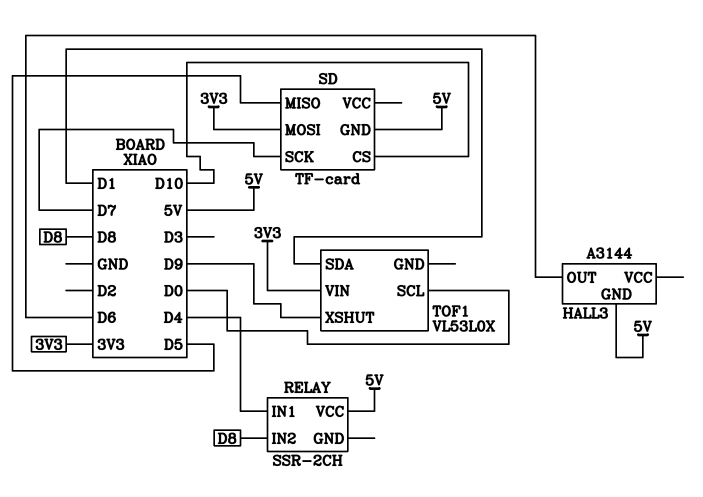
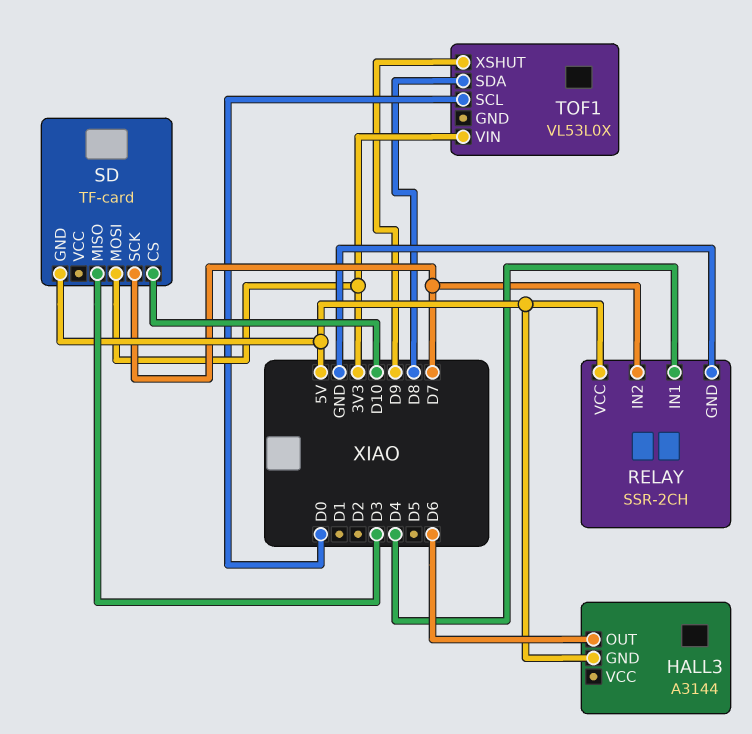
RELAY pin GND: none -> GND
RELAY pin IN2: D8 -> D7
SD pin MISO: D5 -> D3
TOF1 pin SDA: D1 -> D8

